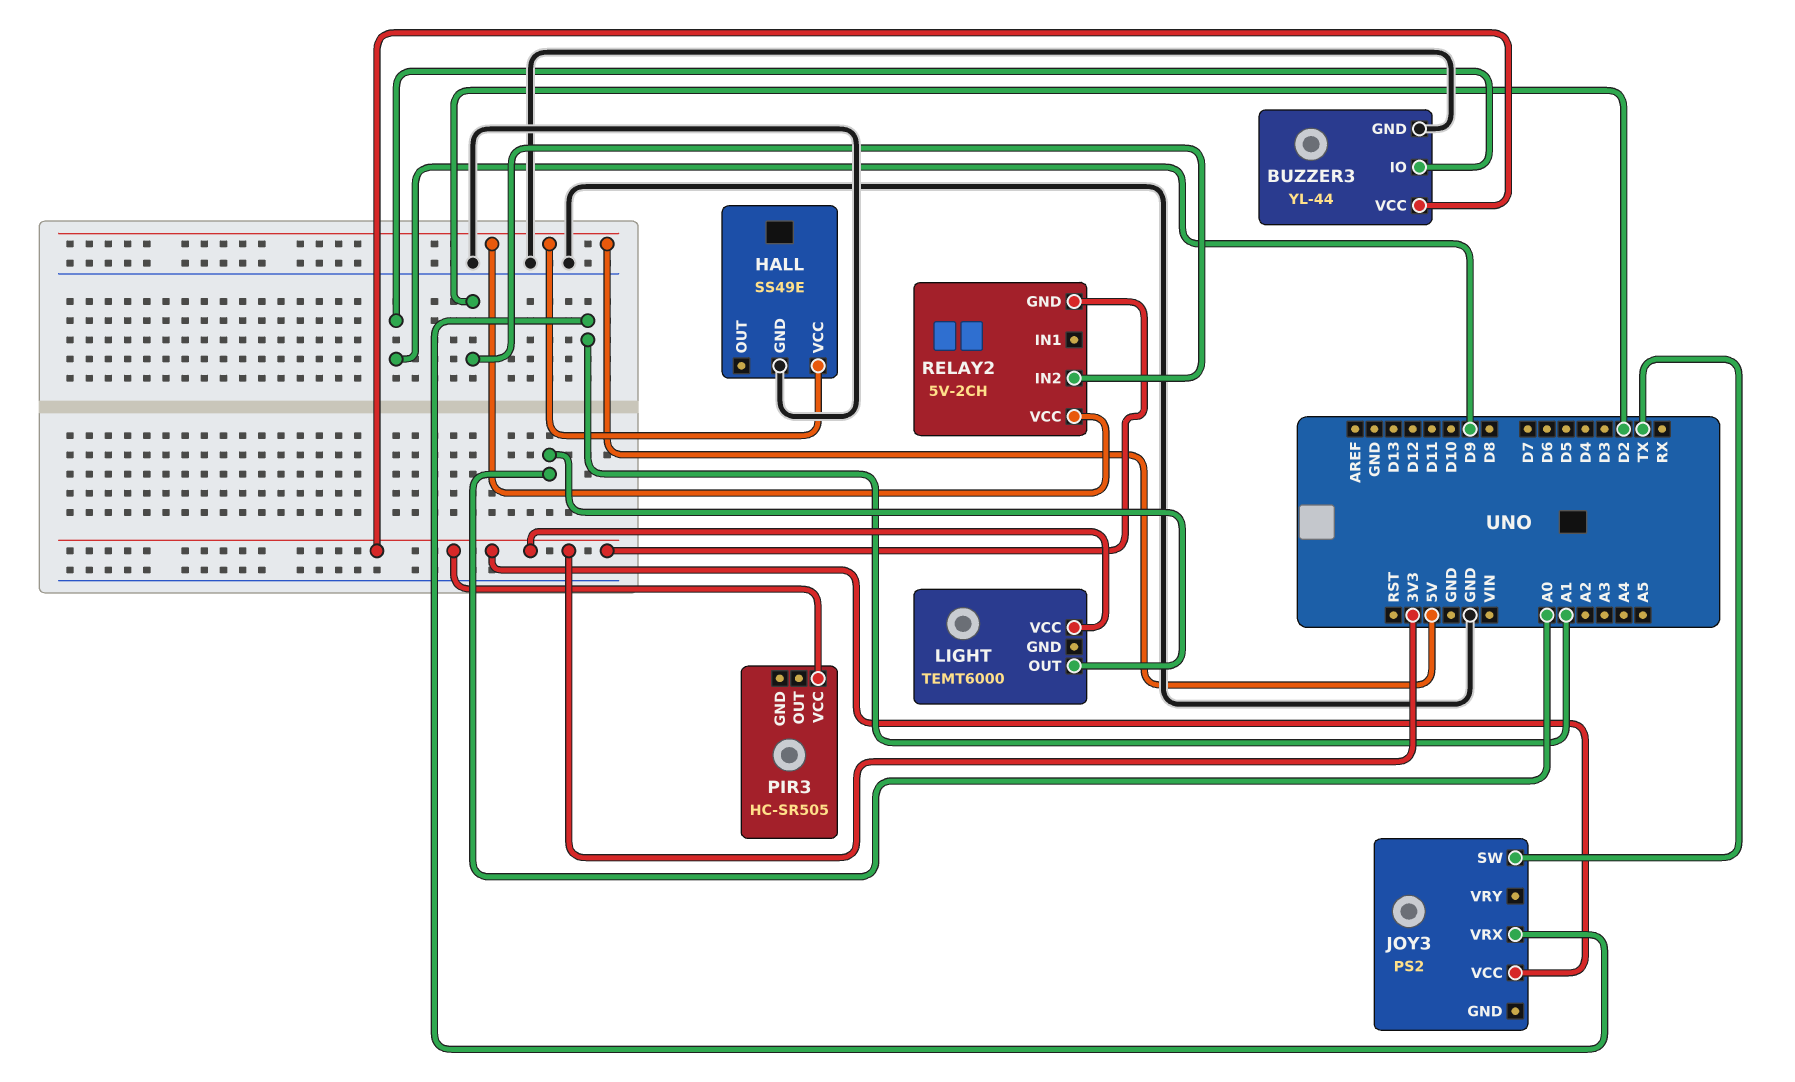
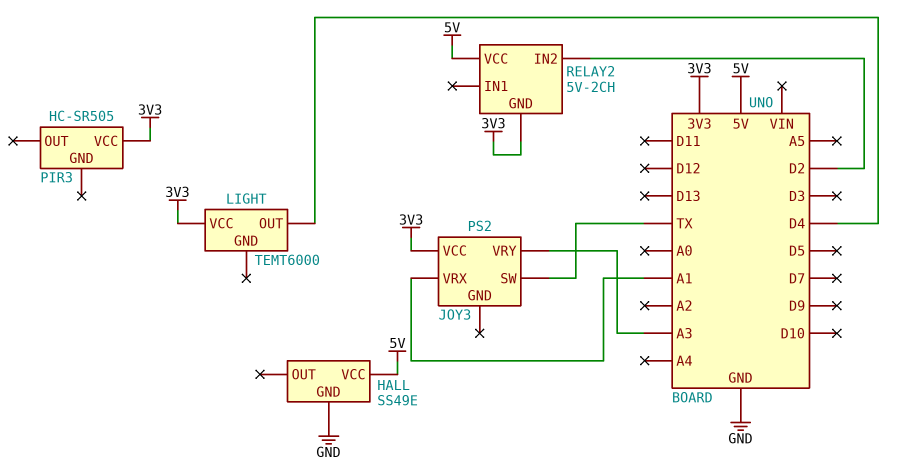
BUZZER3: YL-44 -> none
BUZZER3 pin GND: GND -> none
BUZZER3 pin IO: D9 -> none
BUZZER3 pin VCC: 3V3 -> none
JOY3 pin VRY: none -> A3
LIGHT pin OUT: A0 -> D4

